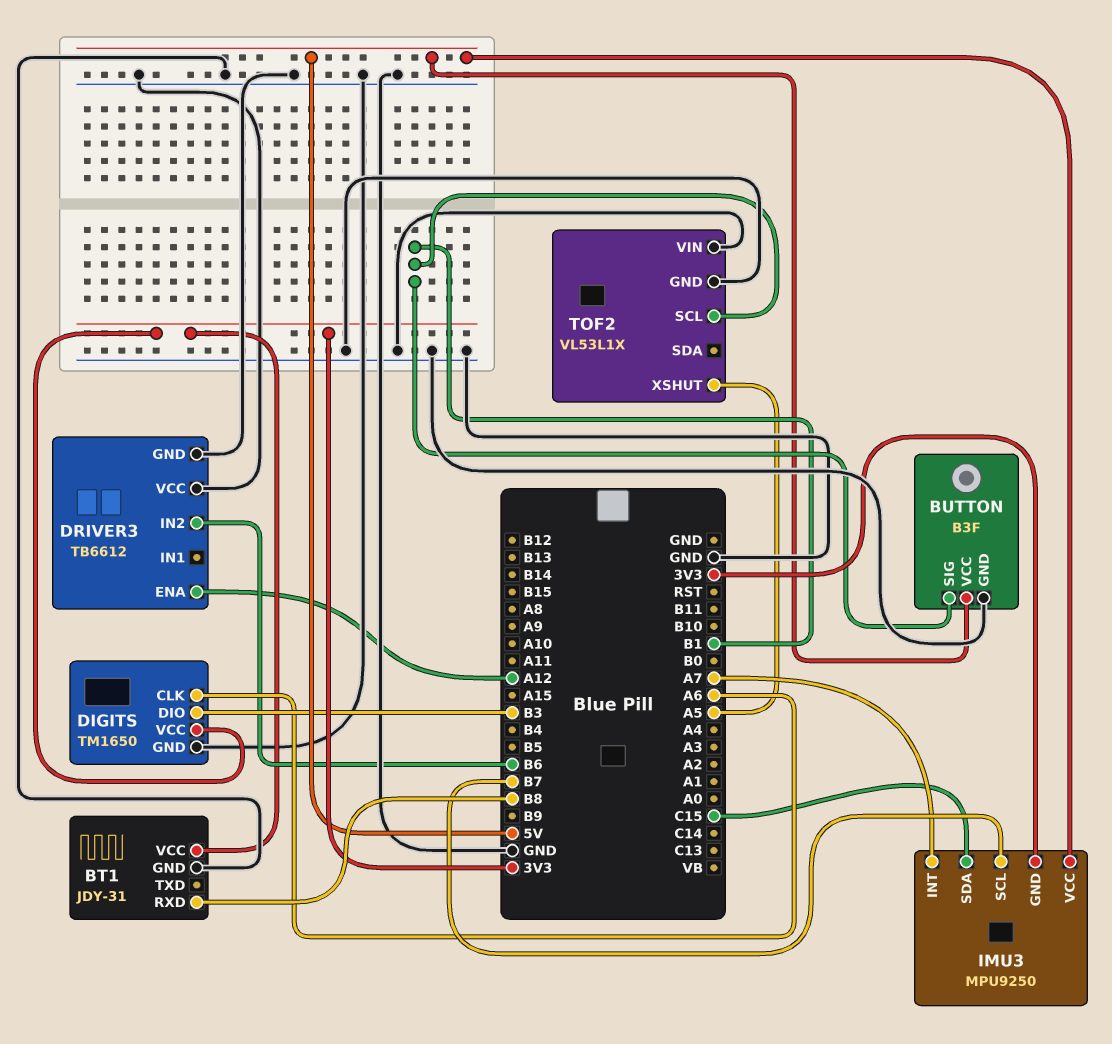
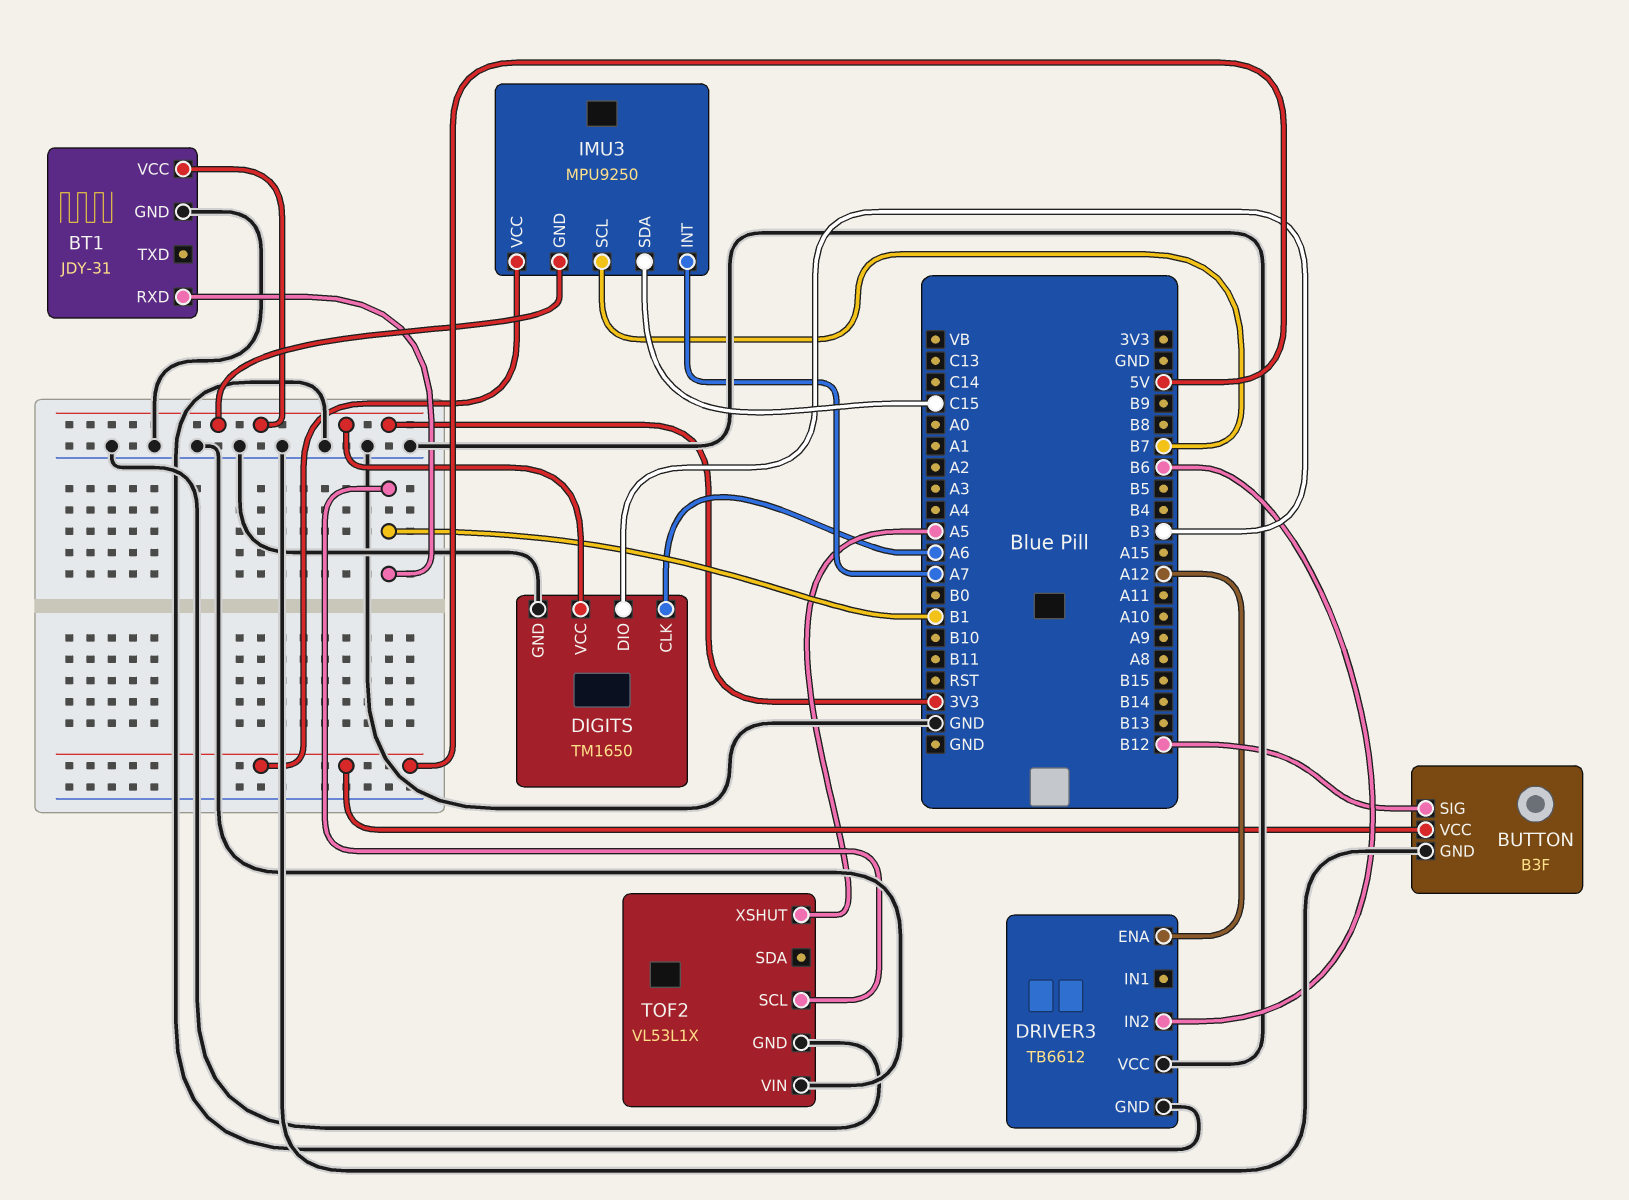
BT1 pin RXD: B8 -> B1
BUTTON pin SIG: B1 -> B12

